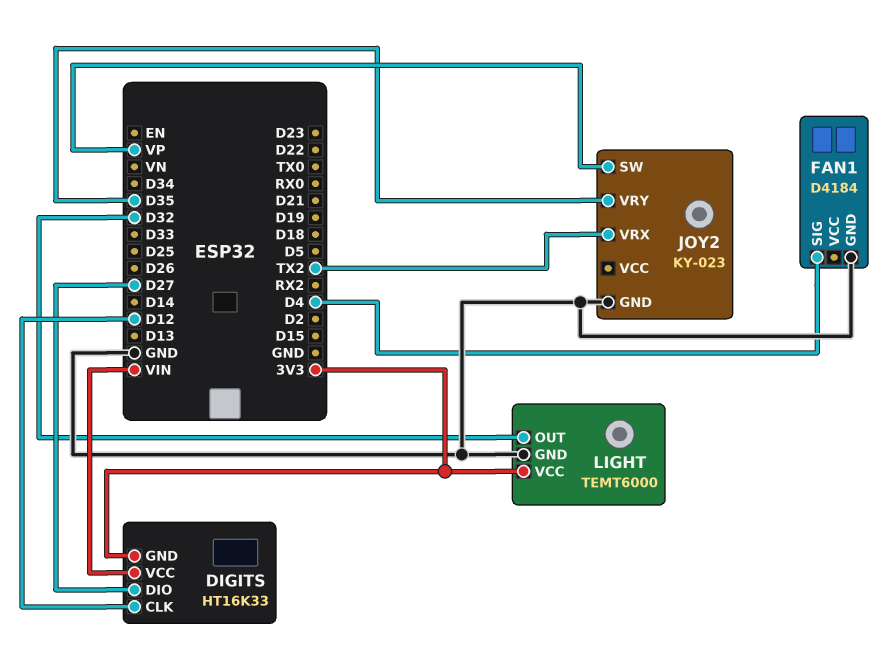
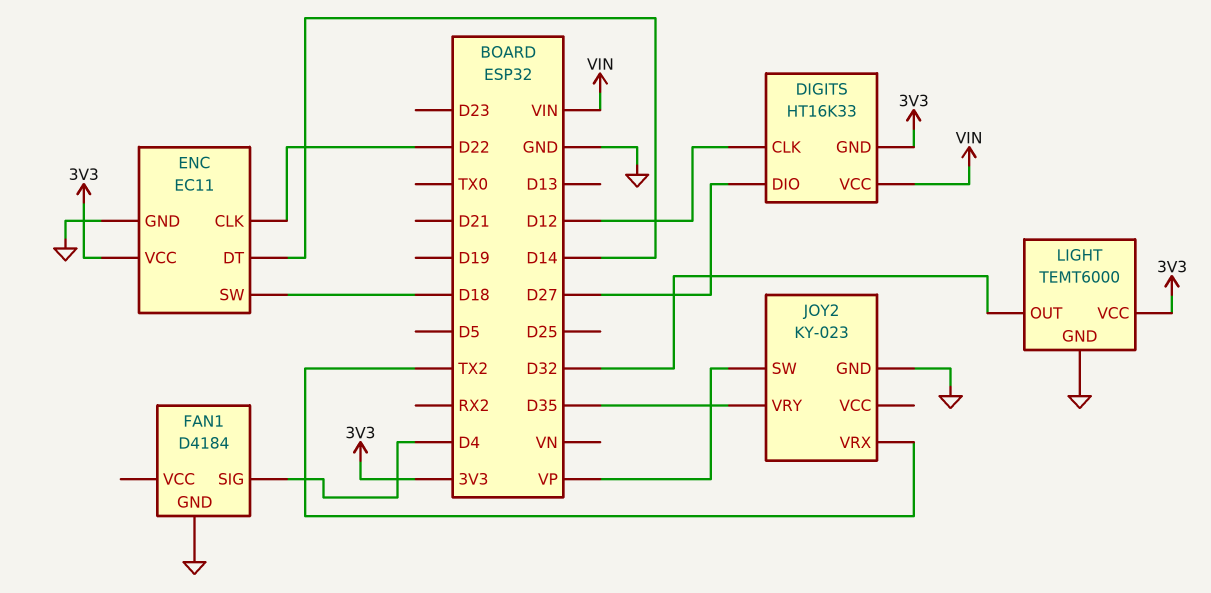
ENC: none -> EC11
ENC pin CLK: none -> D22
ENC pin DT: none -> D14
ENC pin GND: none -> GND
ENC pin SW: none -> D18
ENC pin VCC: none -> 3V3

